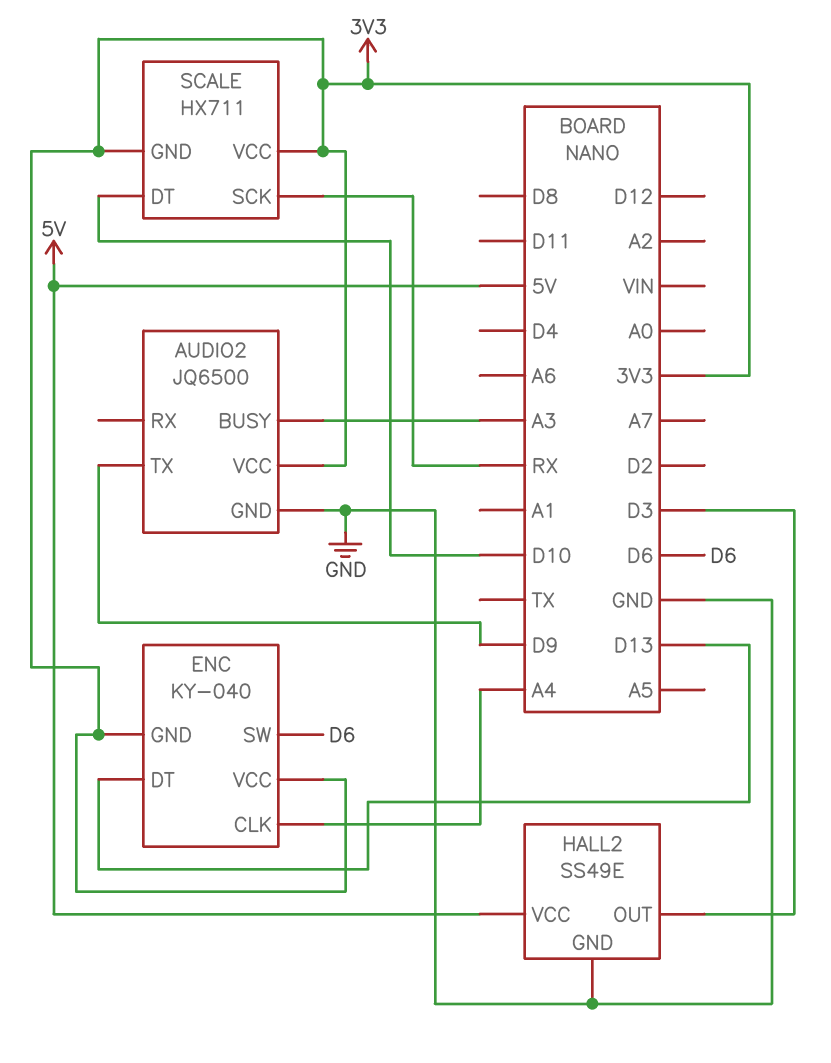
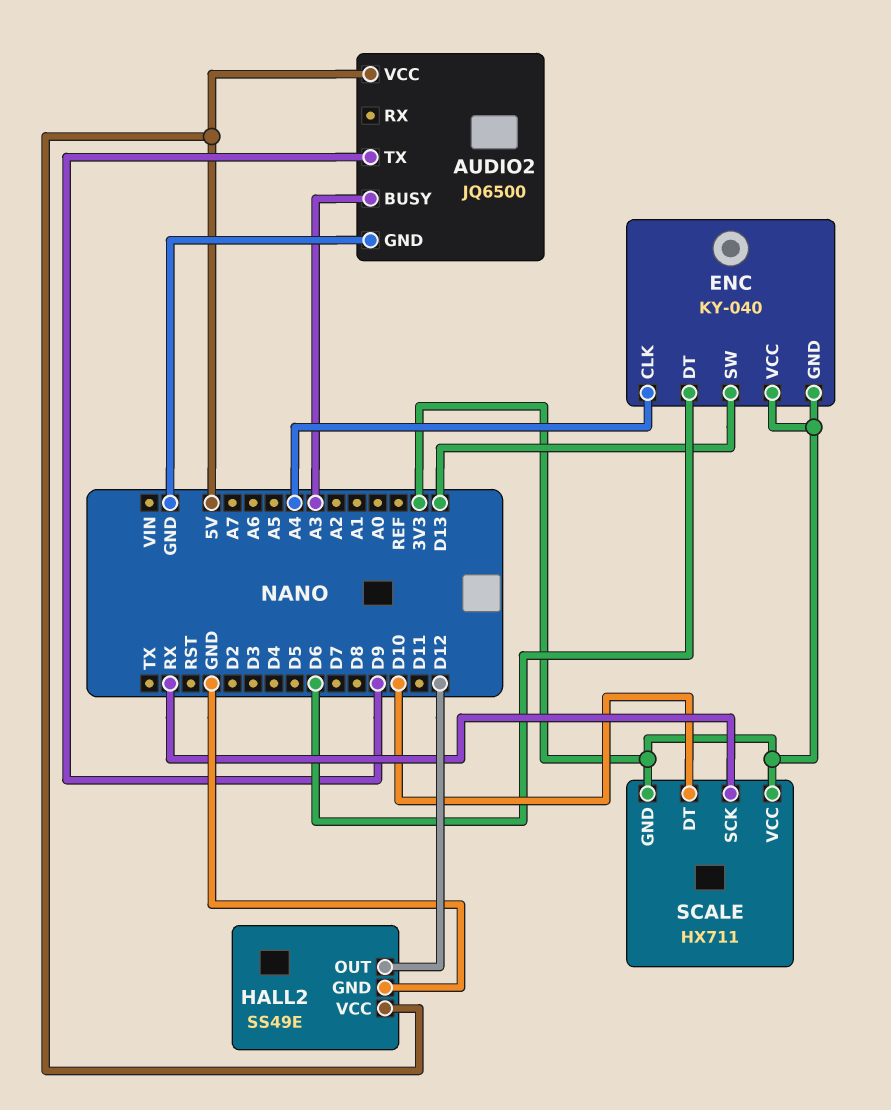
AUDIO2 pin VCC: 3V3 -> 5V
ENC pin DT: D13 -> D6
ENC pin SW: D6 -> D13
HALL2 pin OUT: D3 -> D12

